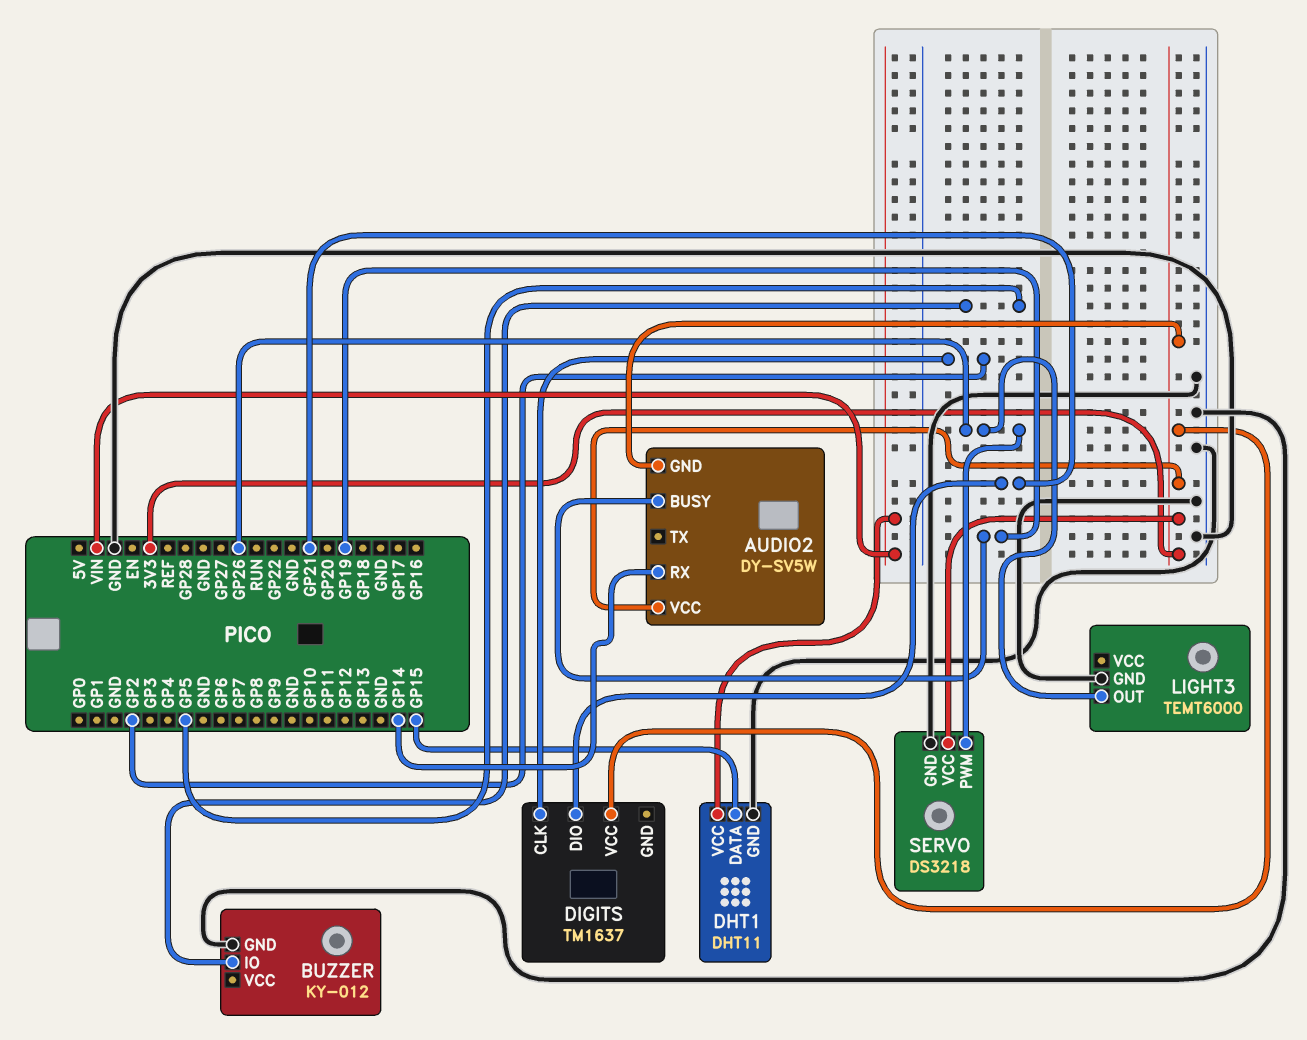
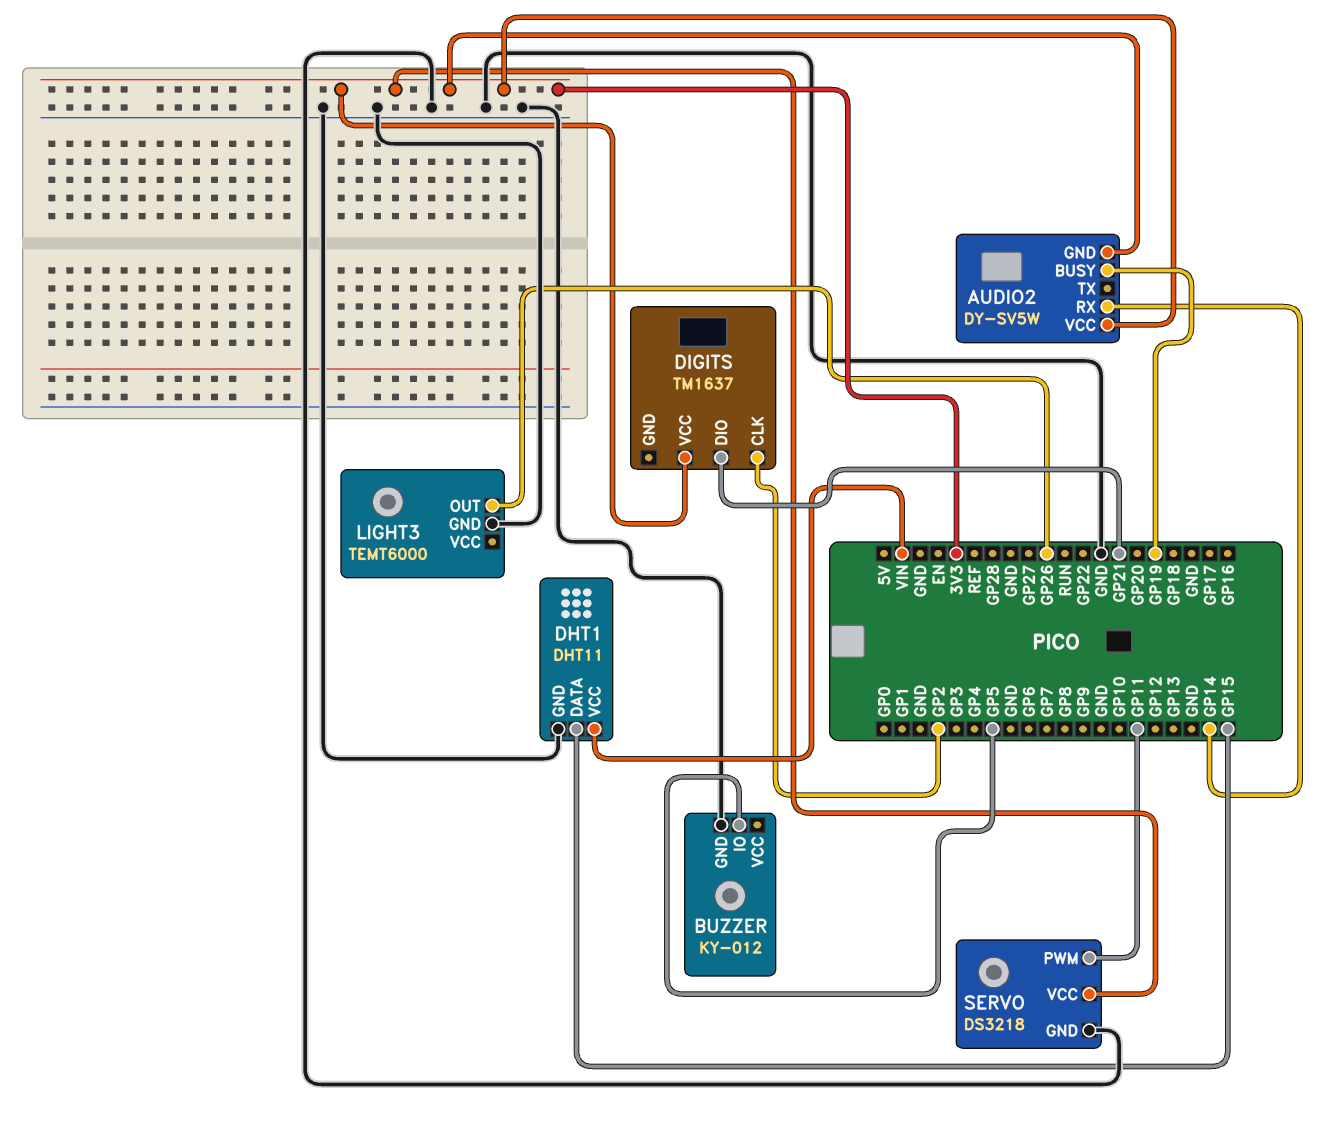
SERVO pin PWM: GP26 -> GP11

